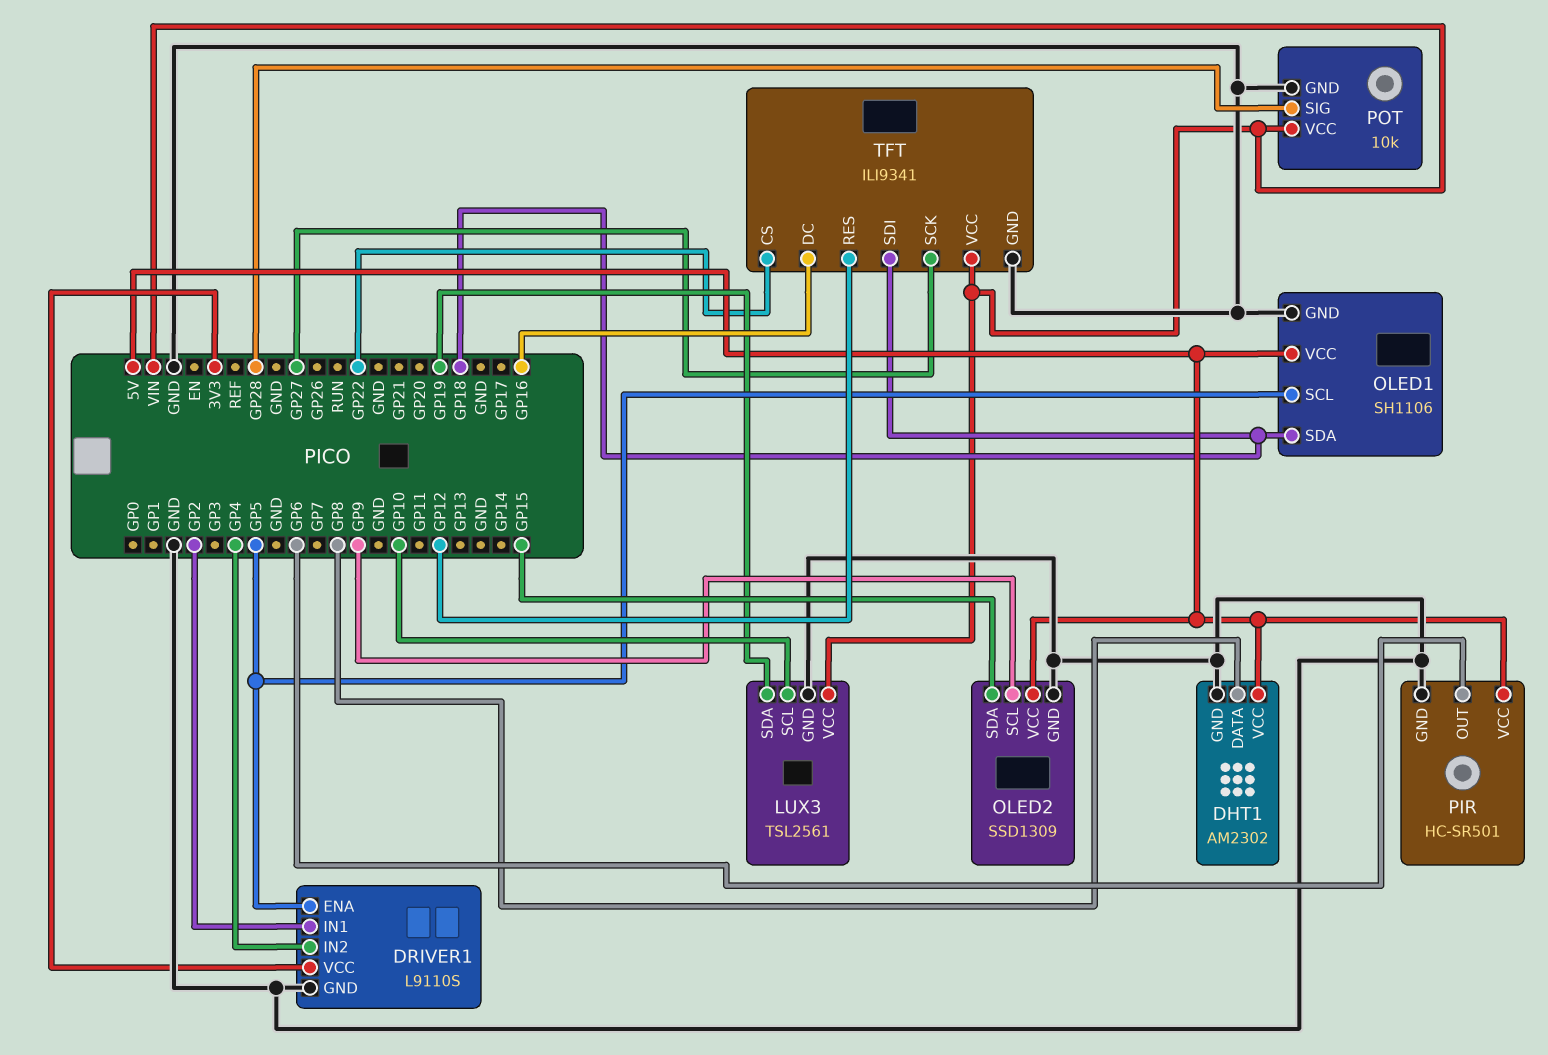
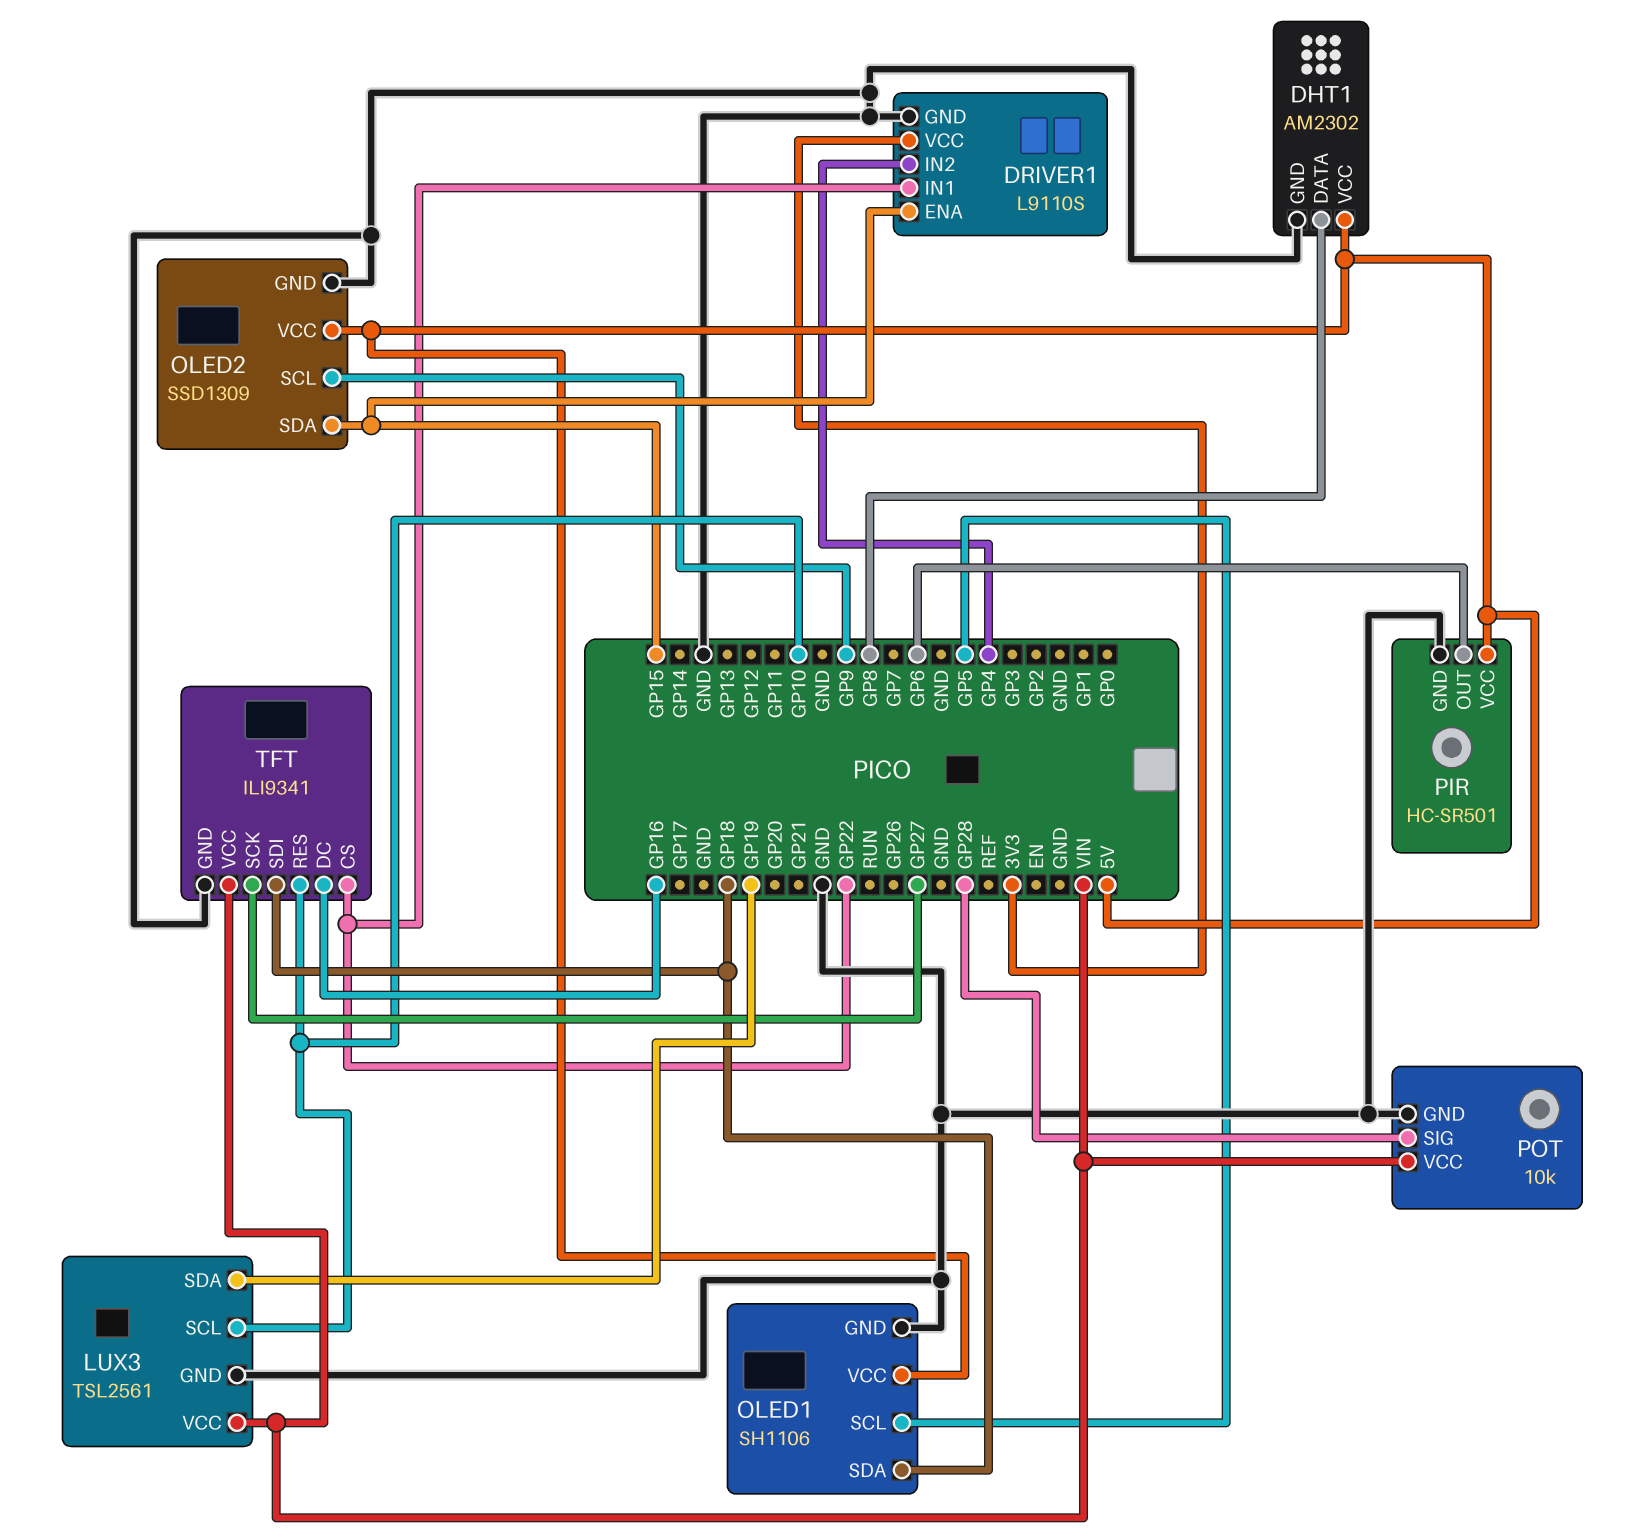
DRIVER1 pin ENA: GP5 -> GP15
DRIVER1 pin IN1: GP2 -> GP22
TFT pin RES: GP12 -> GP10

